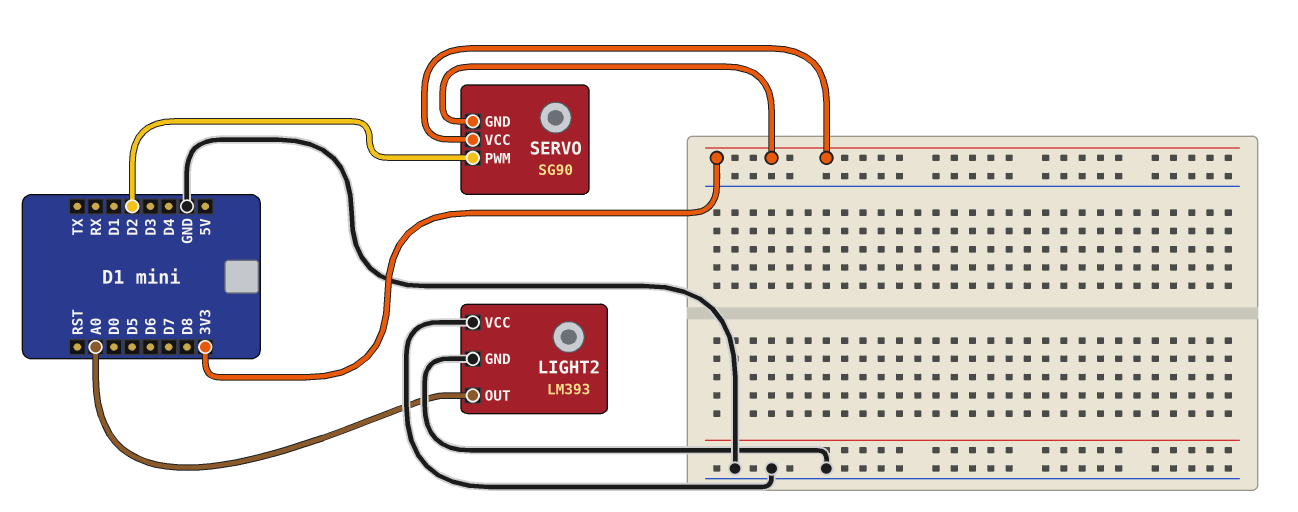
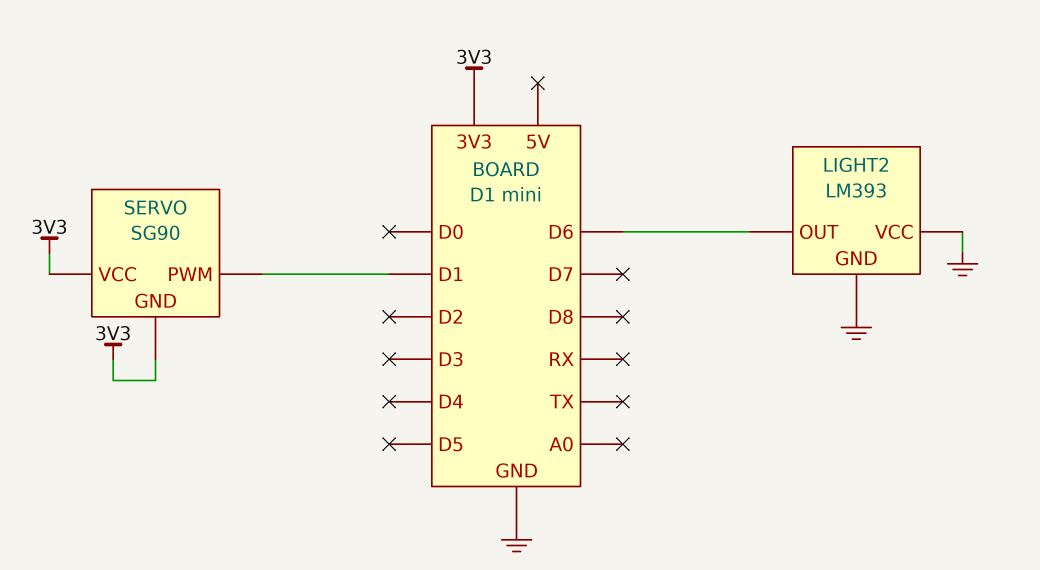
LIGHT2 pin OUT: A0 -> D6
SERVO pin PWM: D2 -> D1

